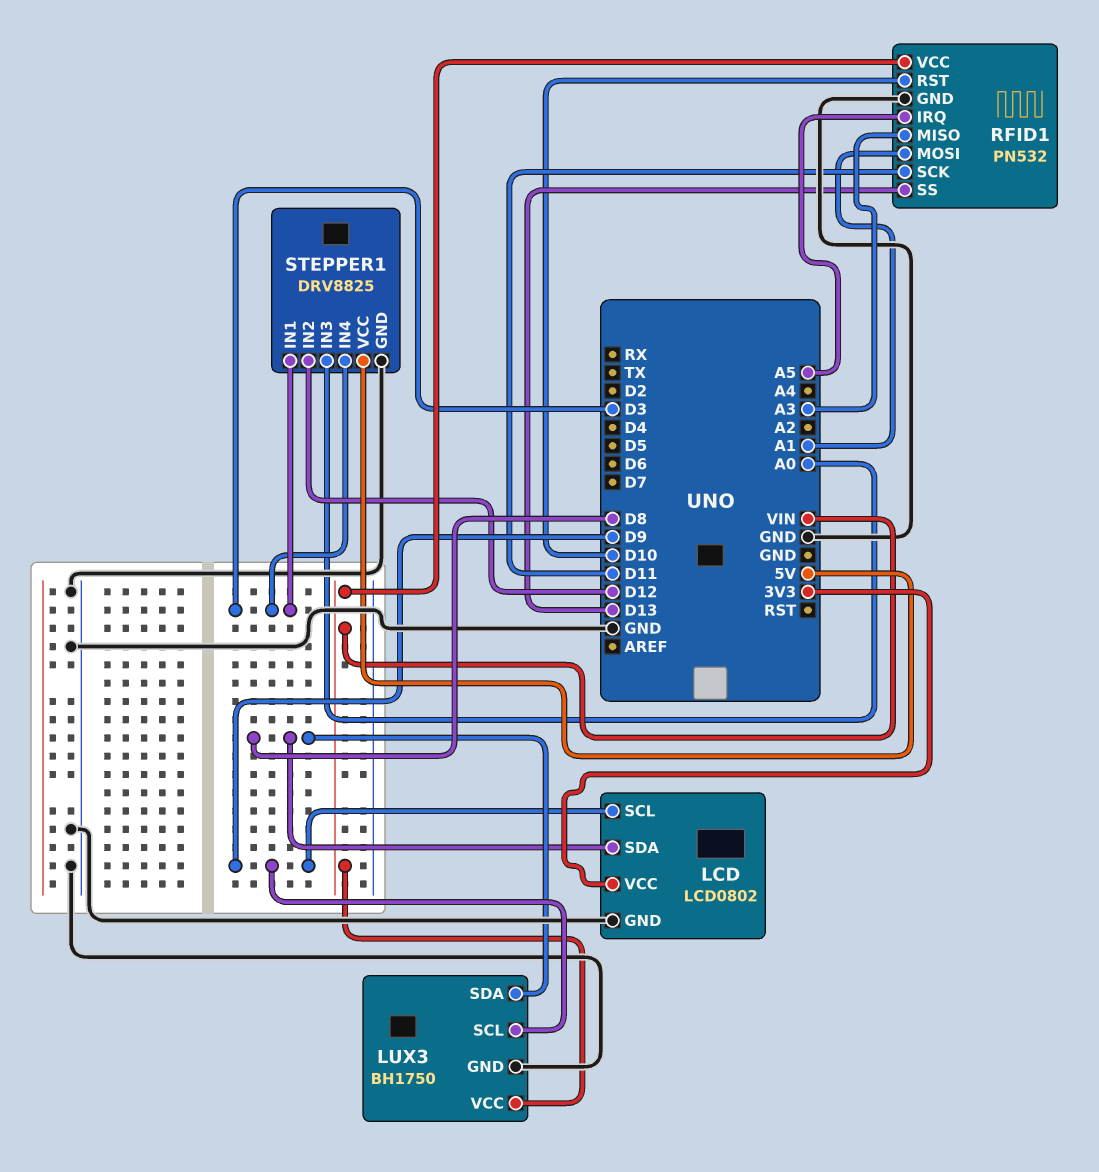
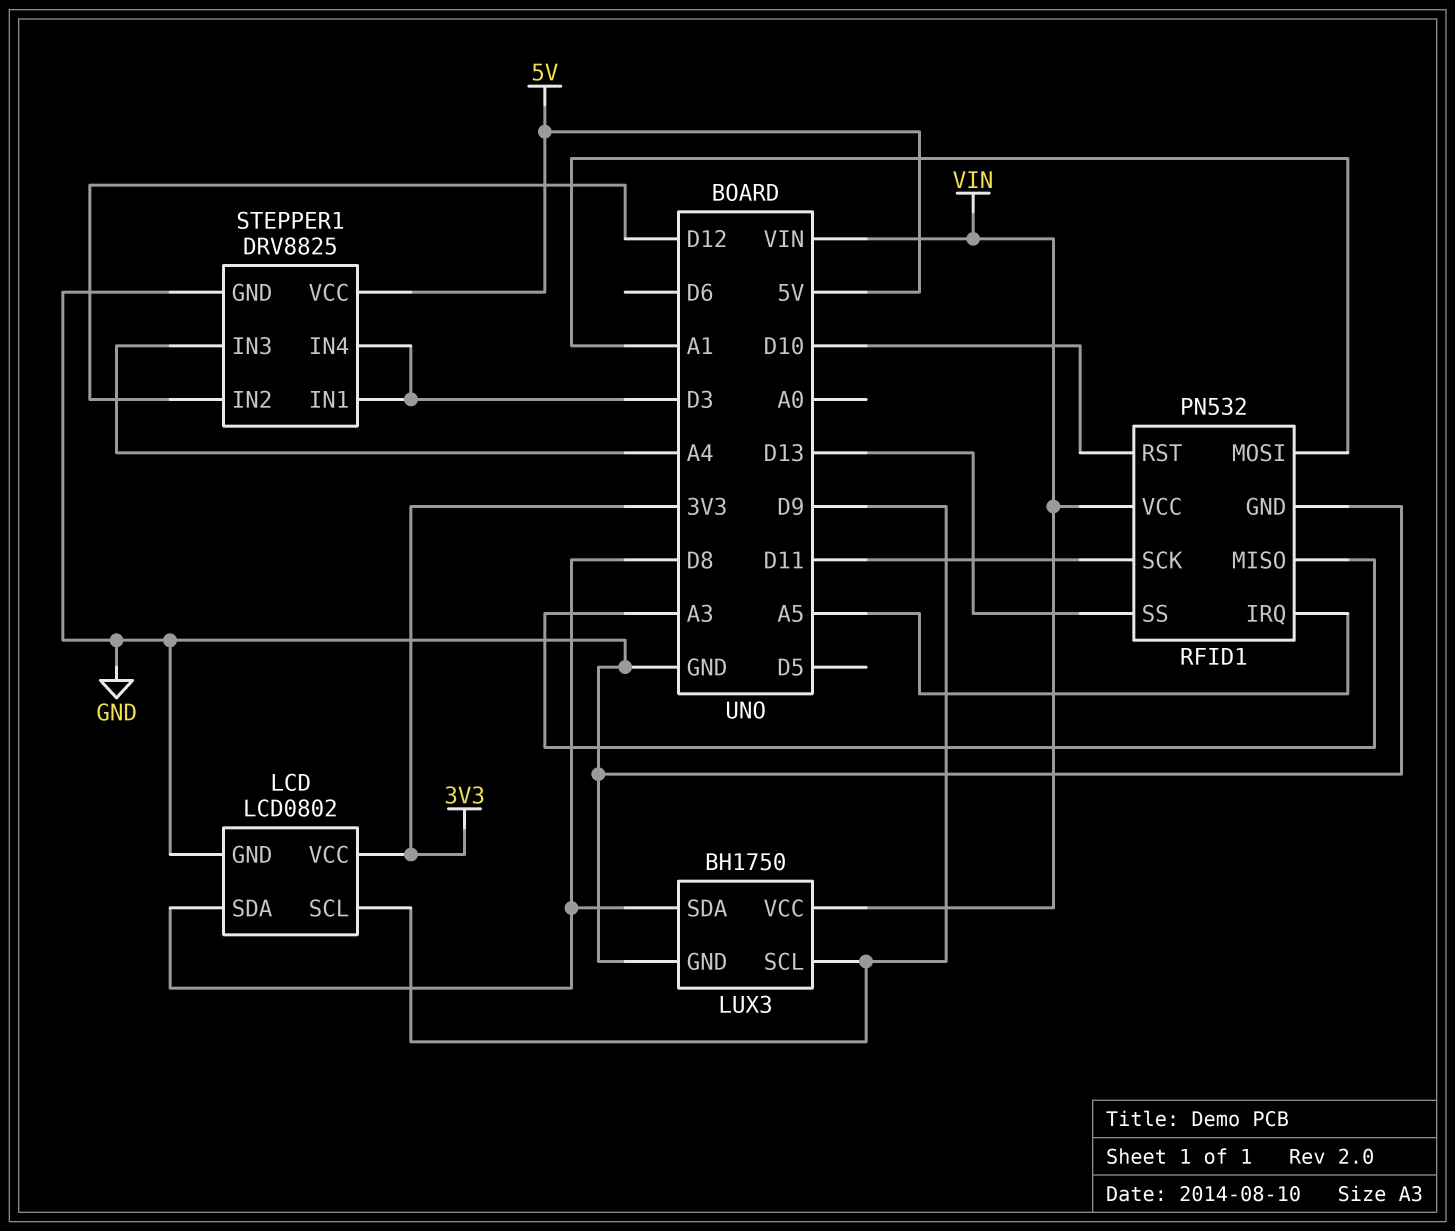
STEPPER1 pin IN3: A0 -> A4

